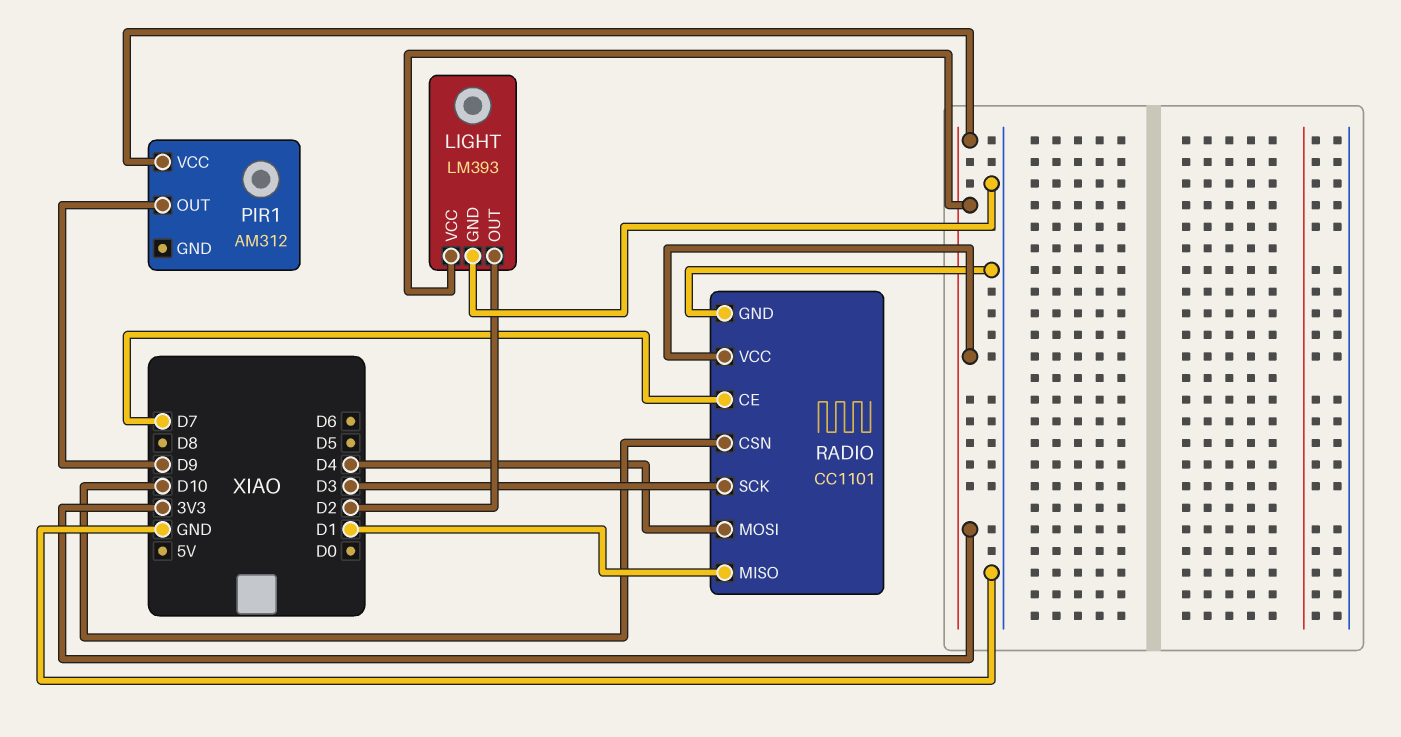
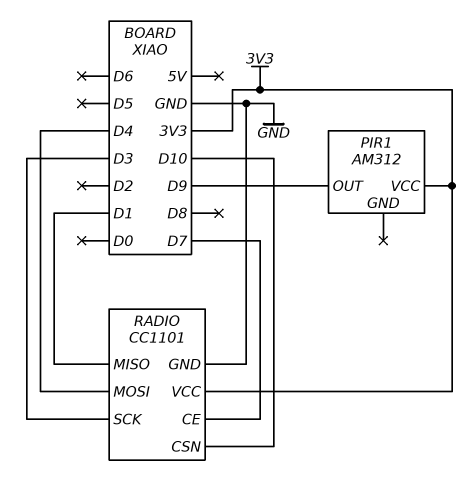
LIGHT: LM393 -> none
LIGHT pin GND: GND -> none
LIGHT pin OUT: D2 -> none
LIGHT pin VCC: 3V3 -> none

